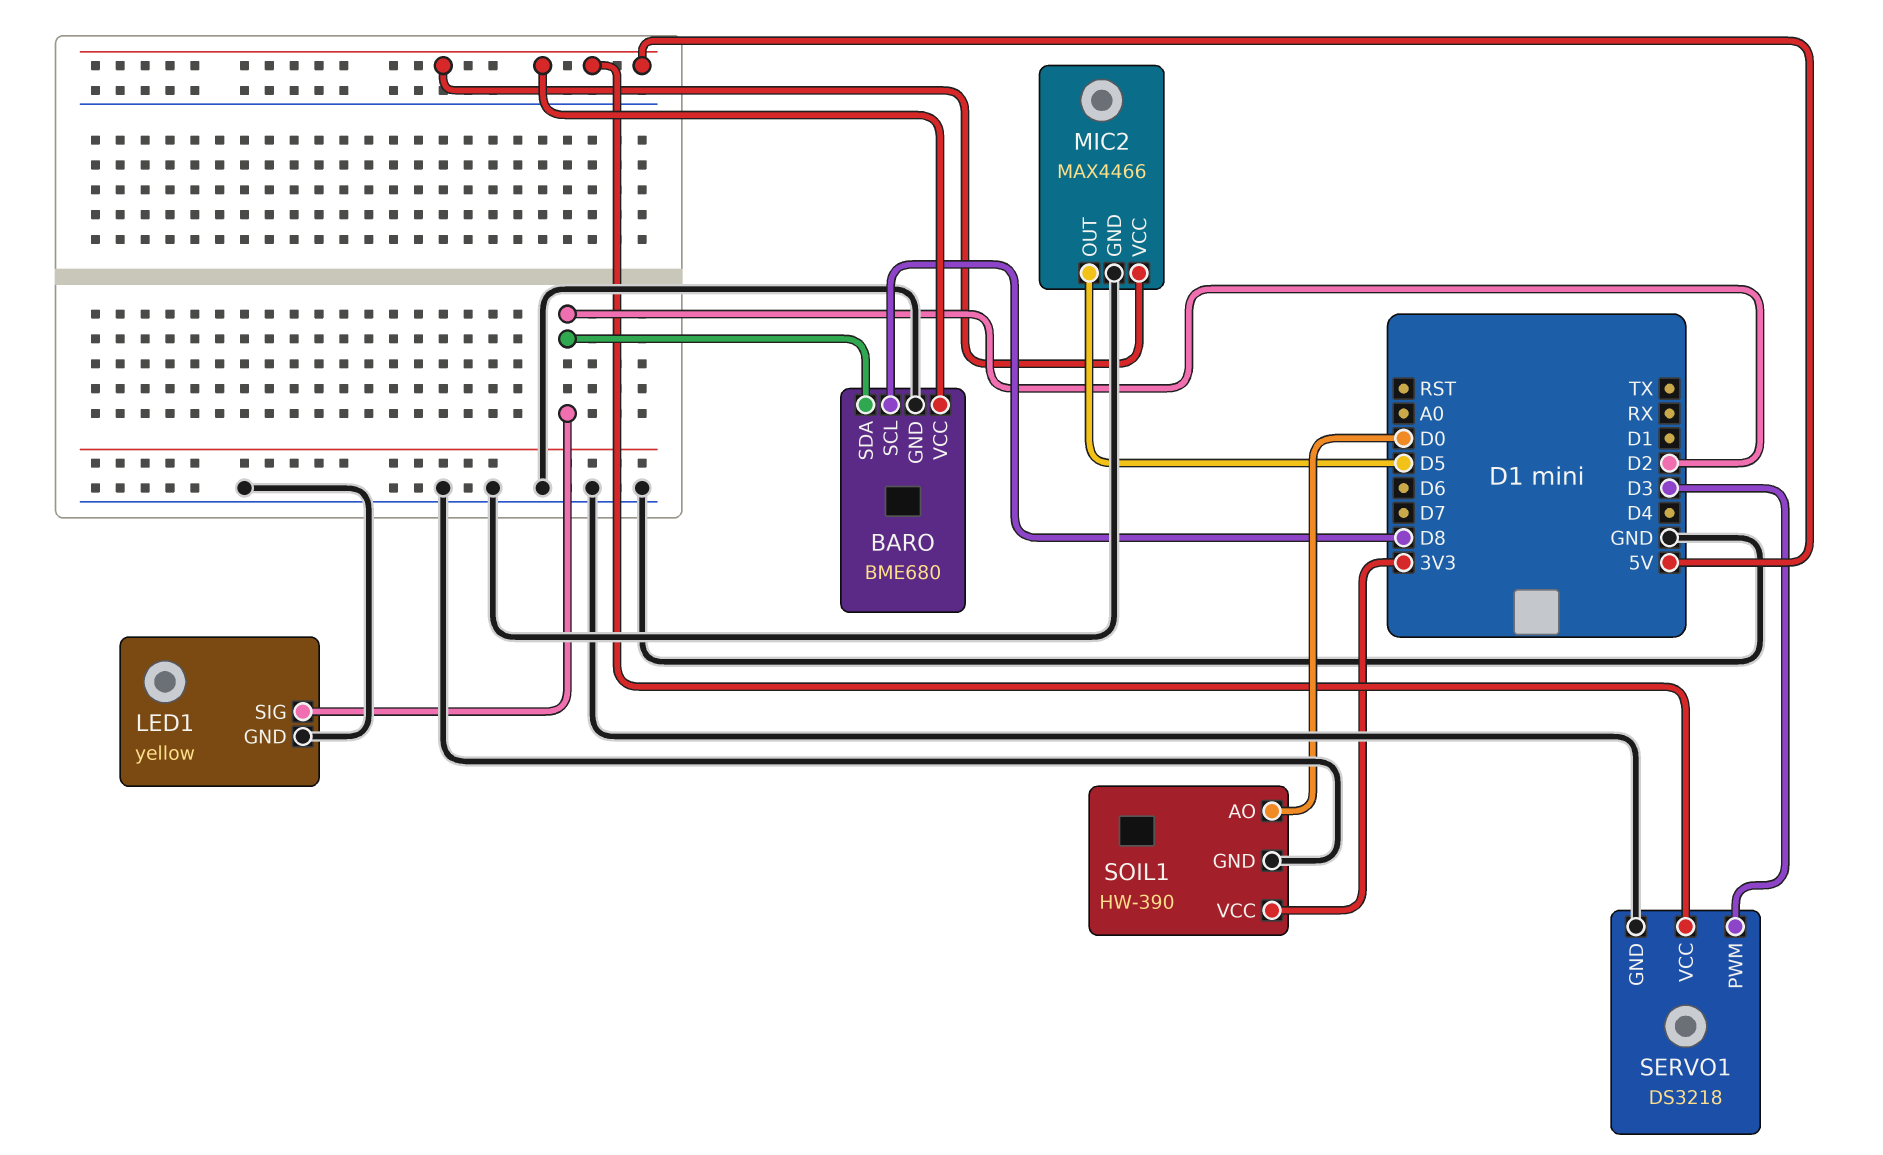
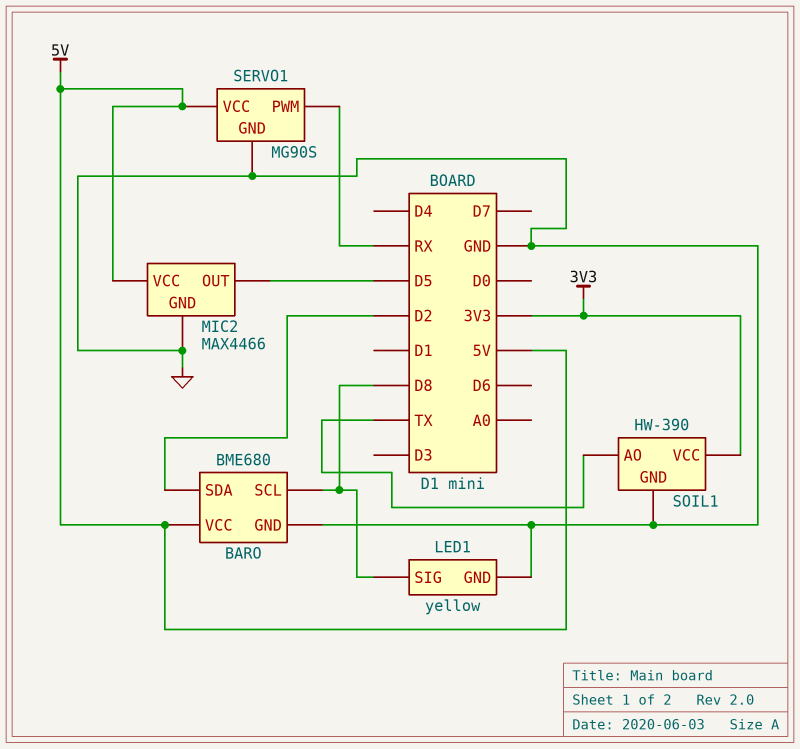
LED1 pin SIG: D2 -> D8
SERVO1: DS3218 -> MG90S
SERVO1 pin PWM: D3 -> RX
SOIL1 pin AO: D0 -> TX

